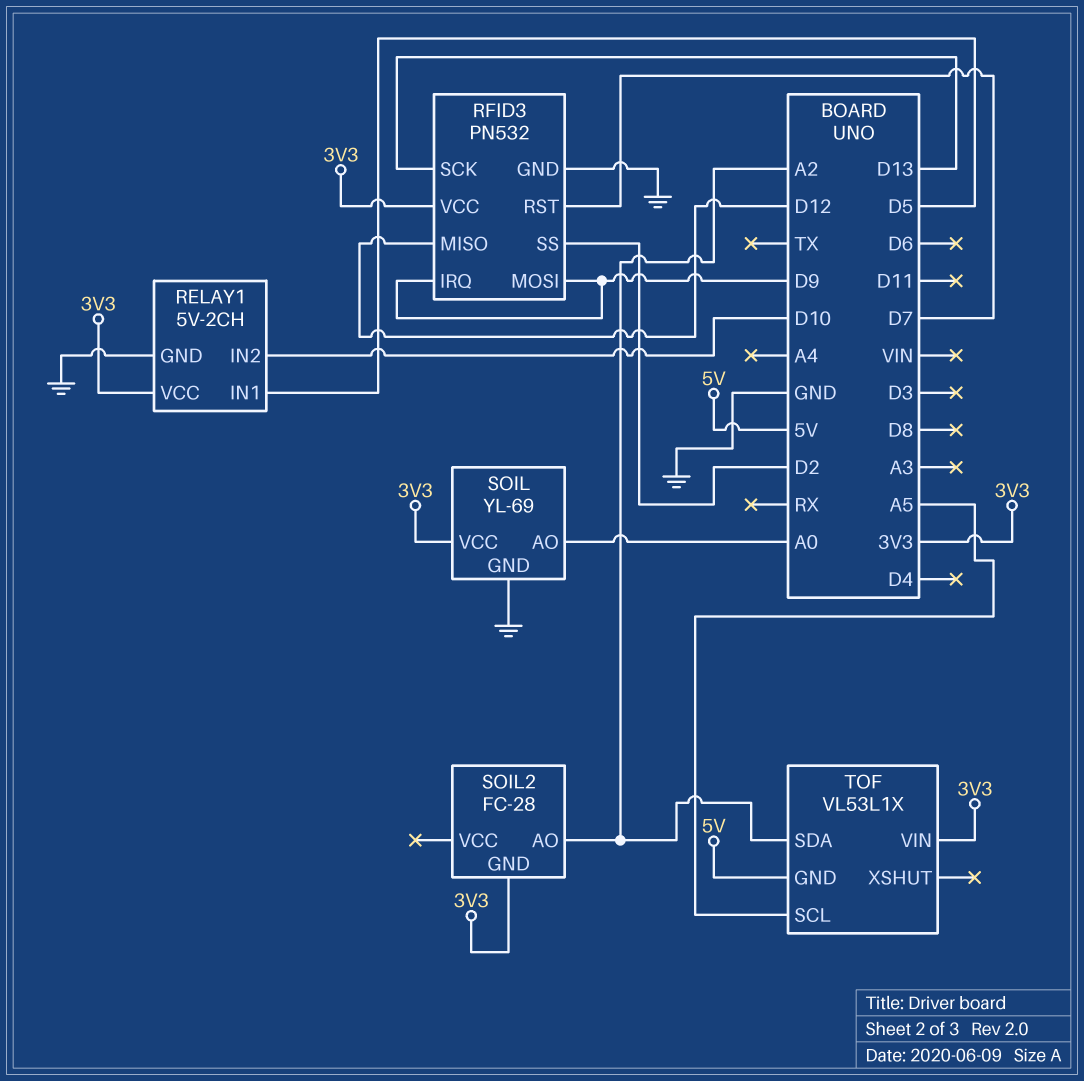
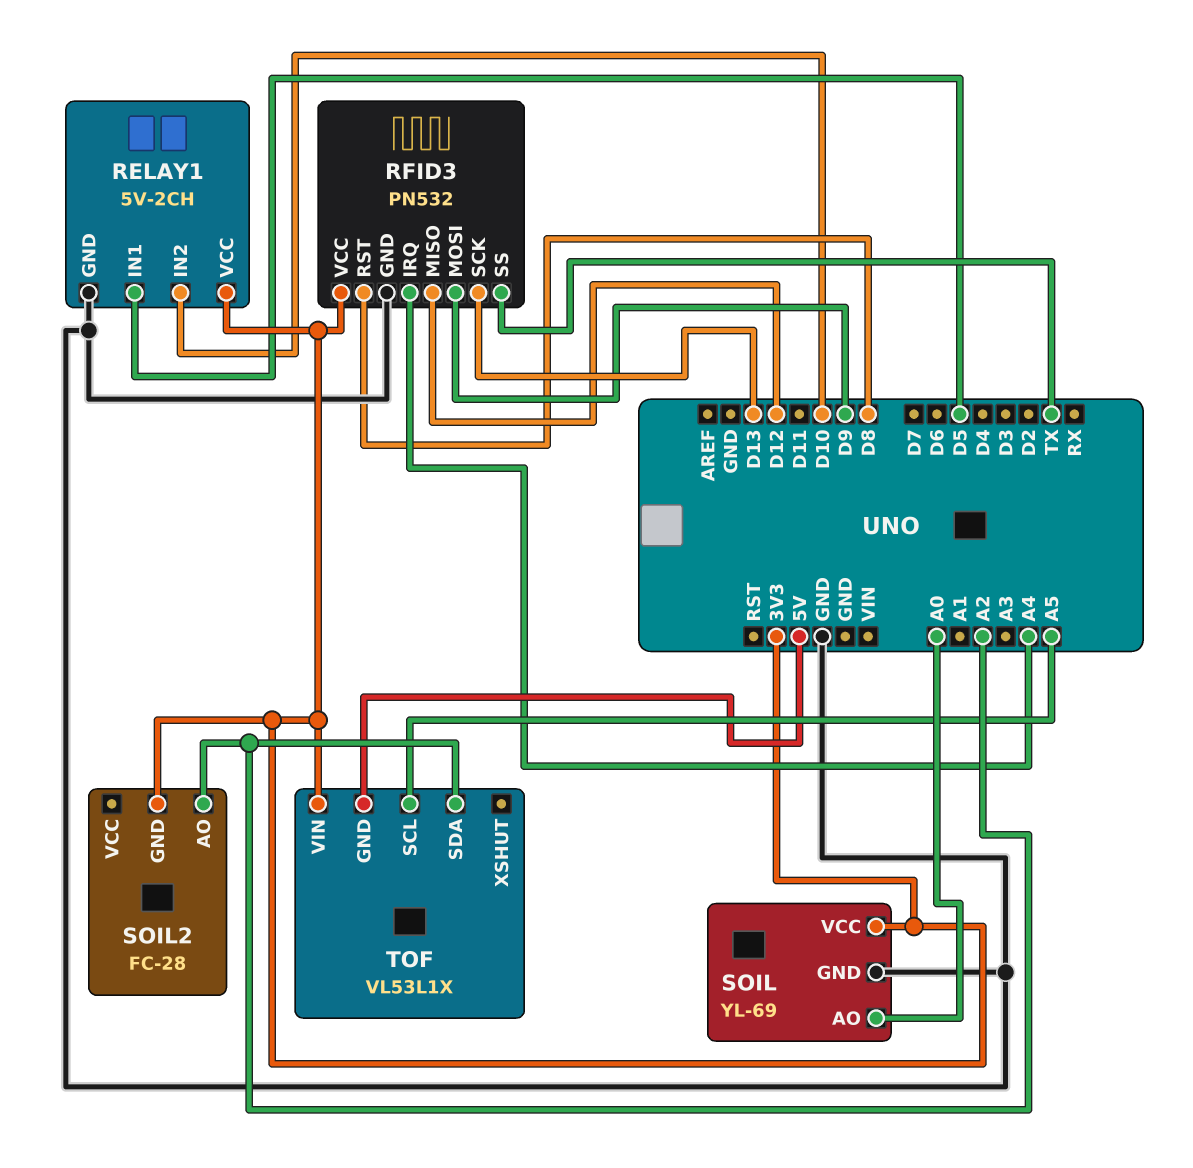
RFID3 pin IRQ: D9 -> A4
RFID3 pin RST: D7 -> D8
RFID3 pin SS: D2 -> TX

